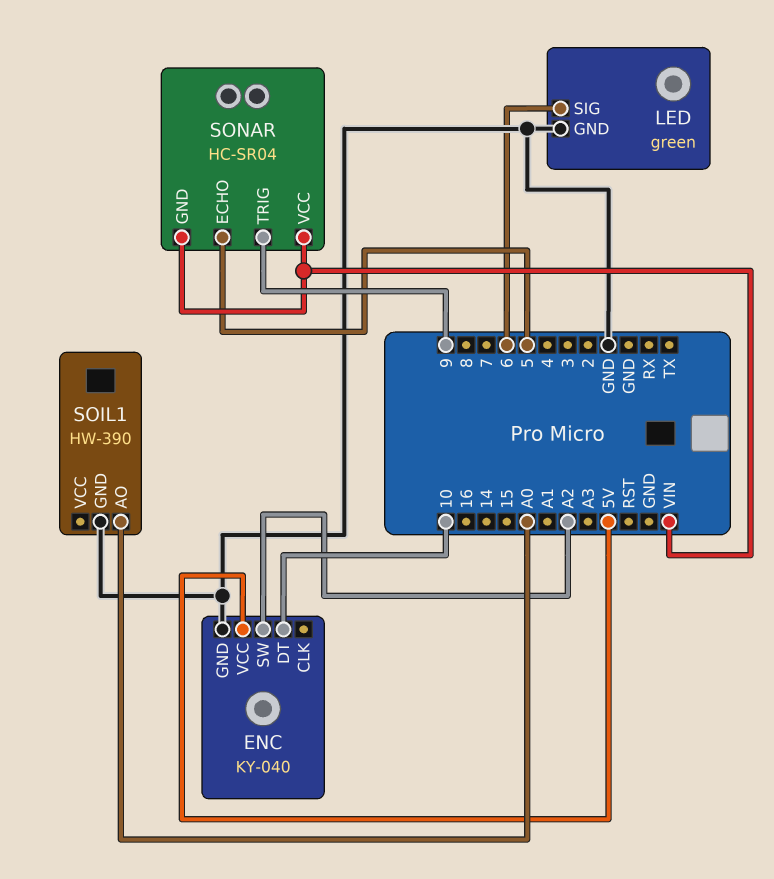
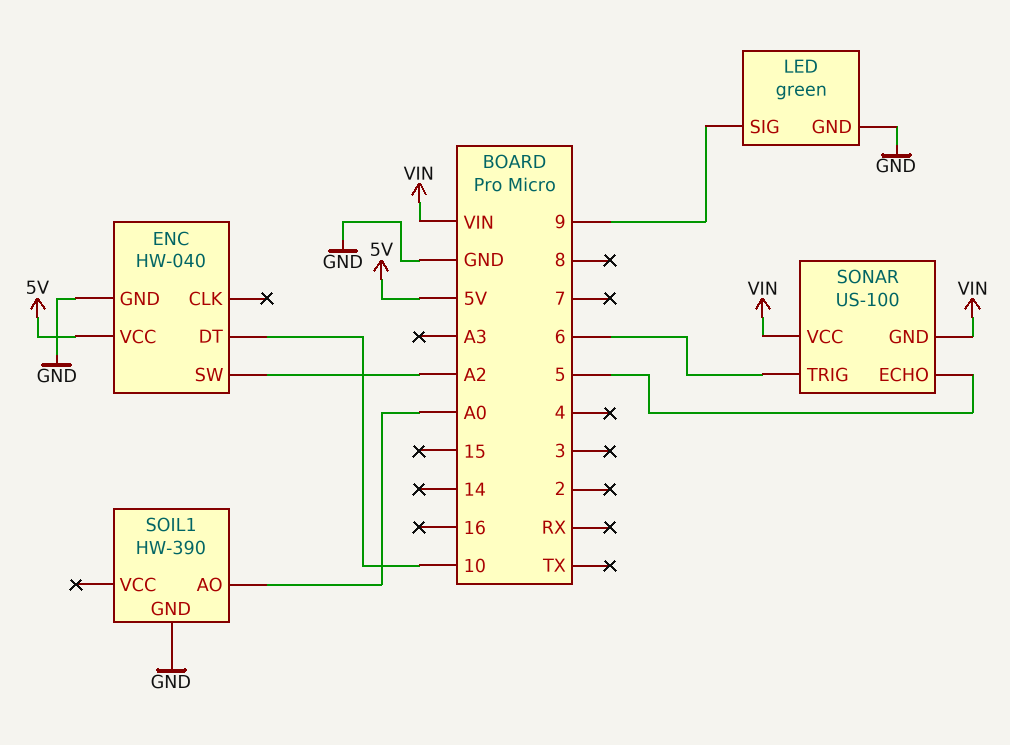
ENC: KY-040 -> HW-040
LED pin SIG: 6 -> 9
SONAR: HC-SR04 -> US-100
SONAR pin TRIG: 9 -> 6

